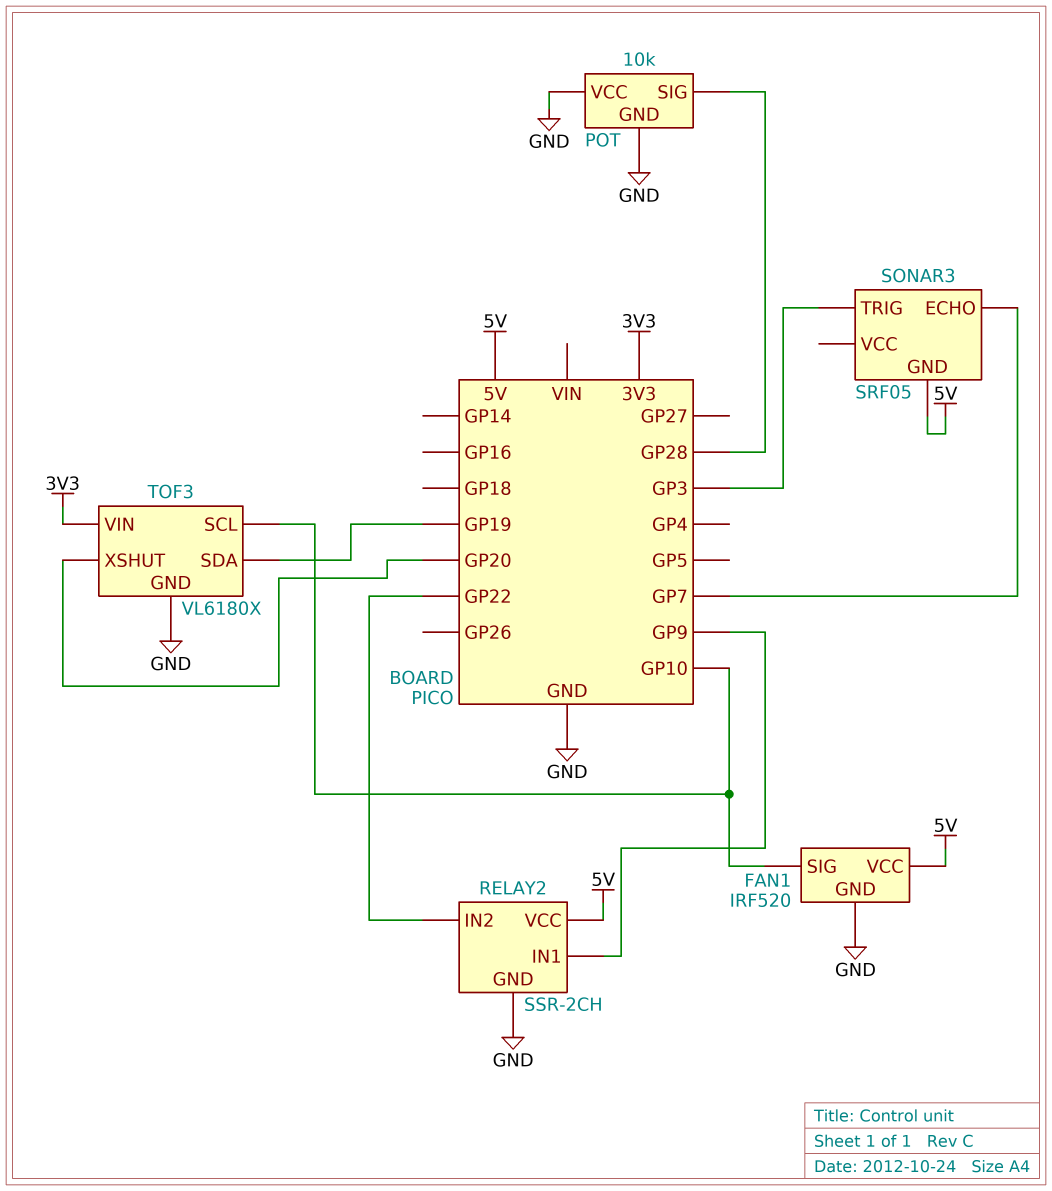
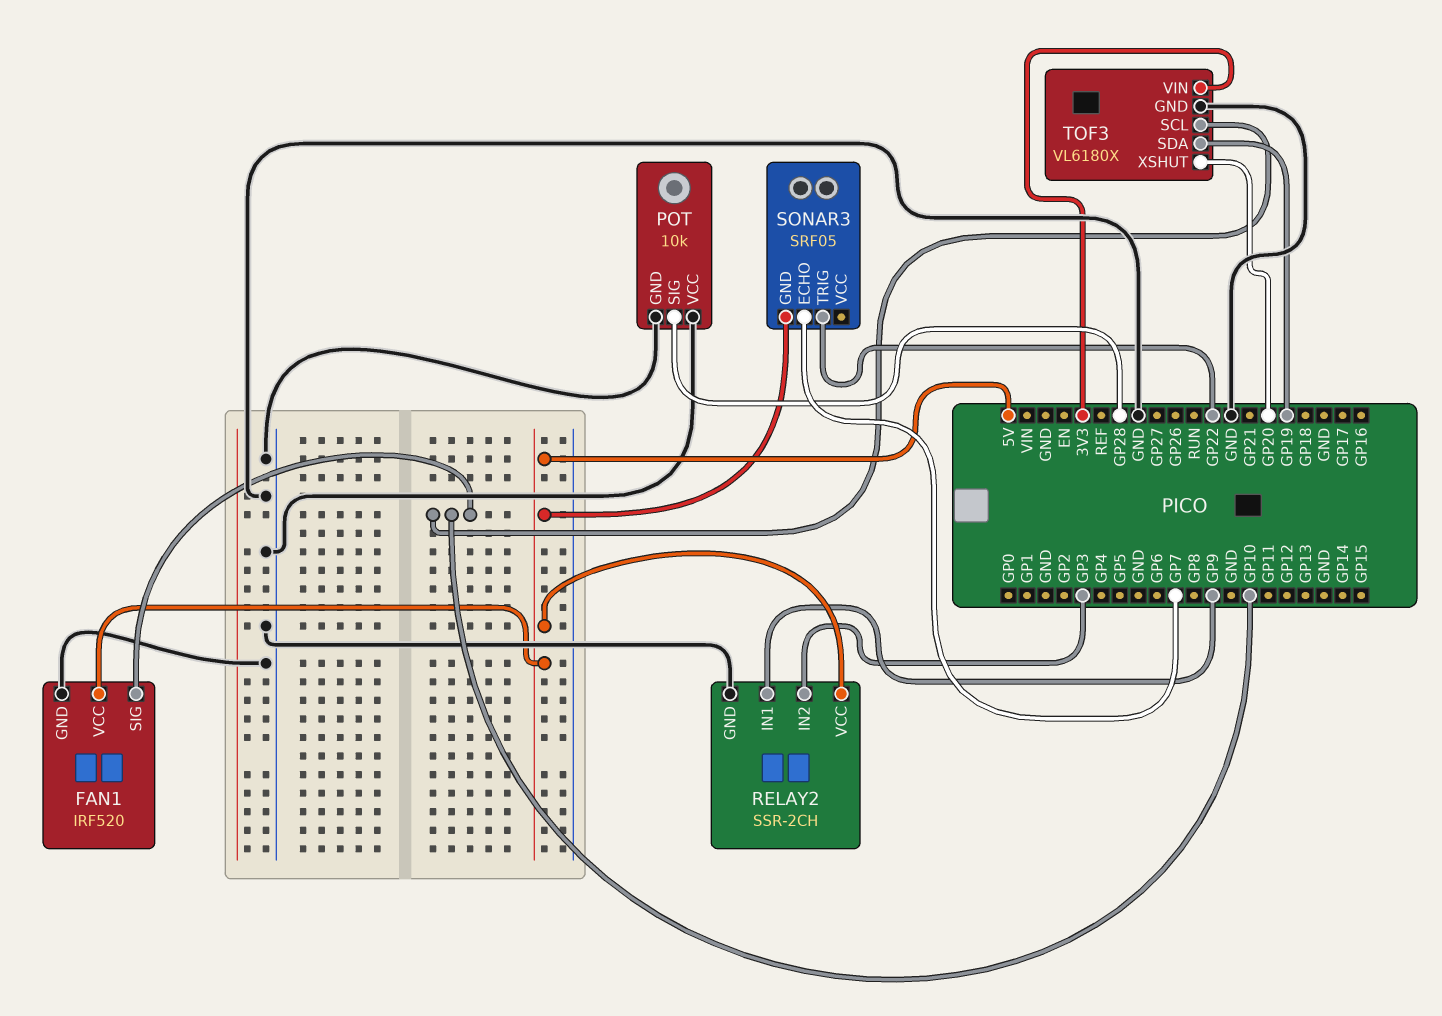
RELAY2 pin IN2: GP22 -> GP3
SONAR3 pin TRIG: GP3 -> GP22

